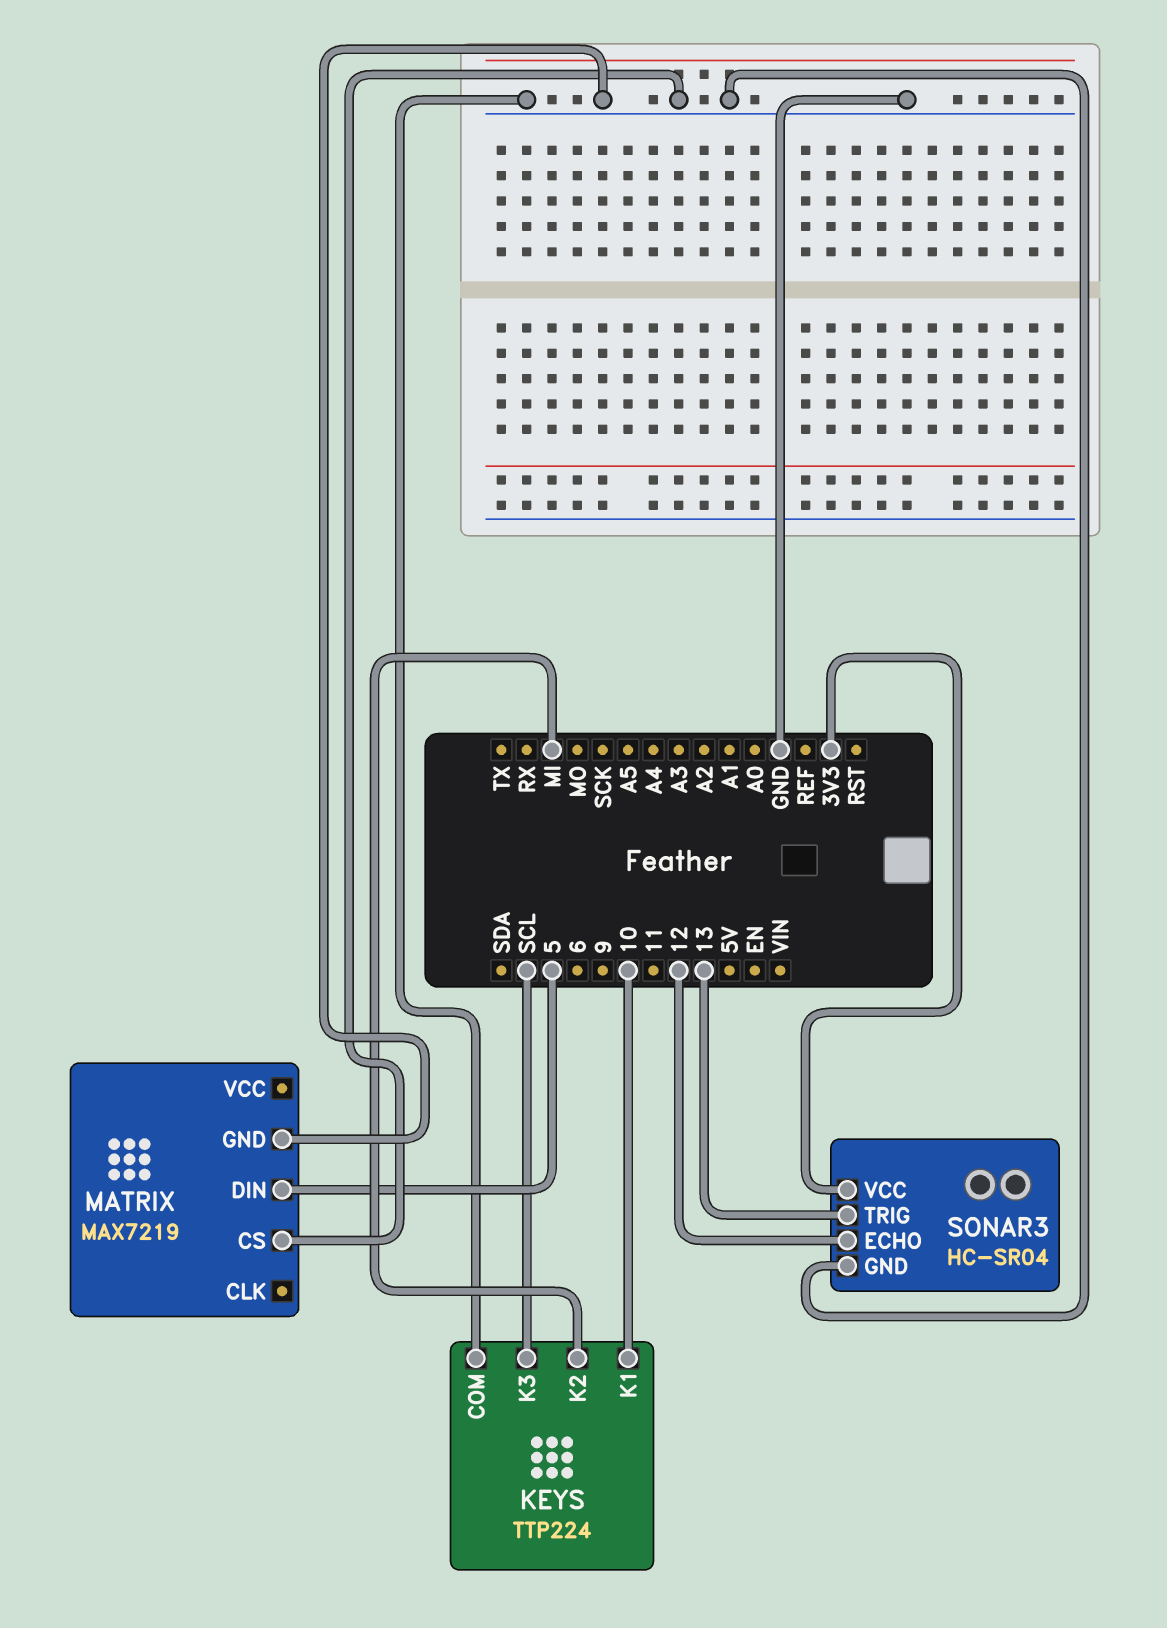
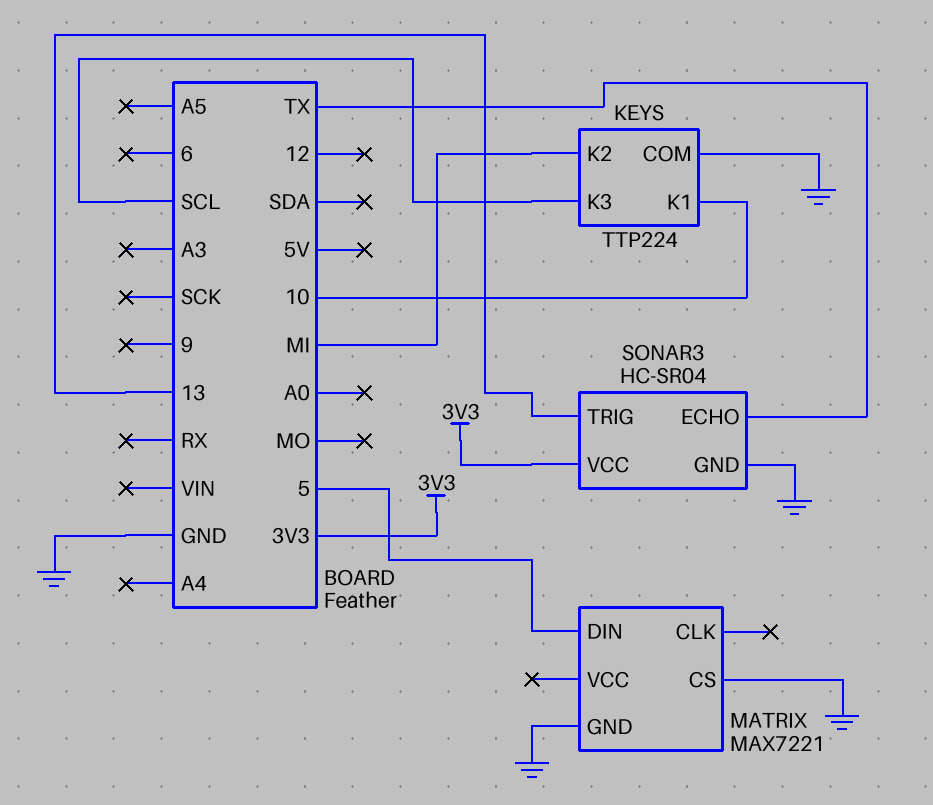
MATRIX: MAX7219 -> MAX7221
SONAR3 pin ECHO: 12 -> TX

